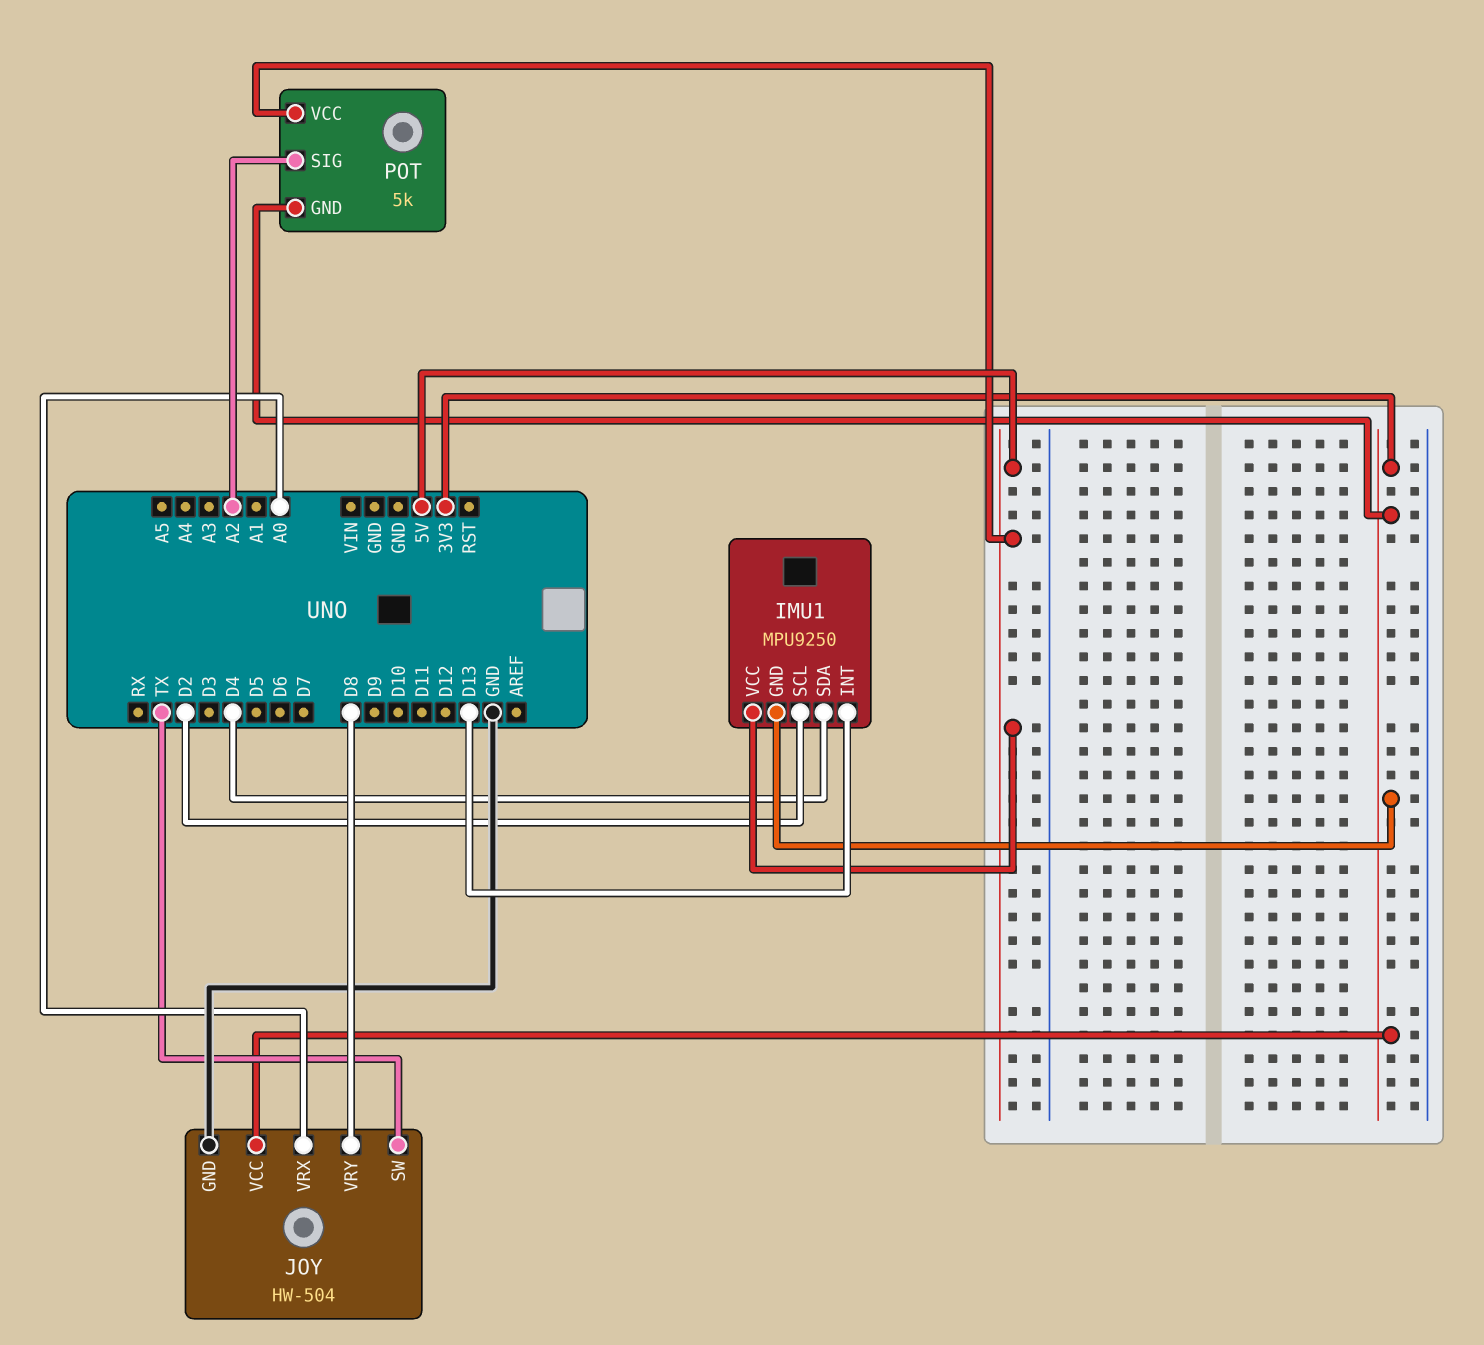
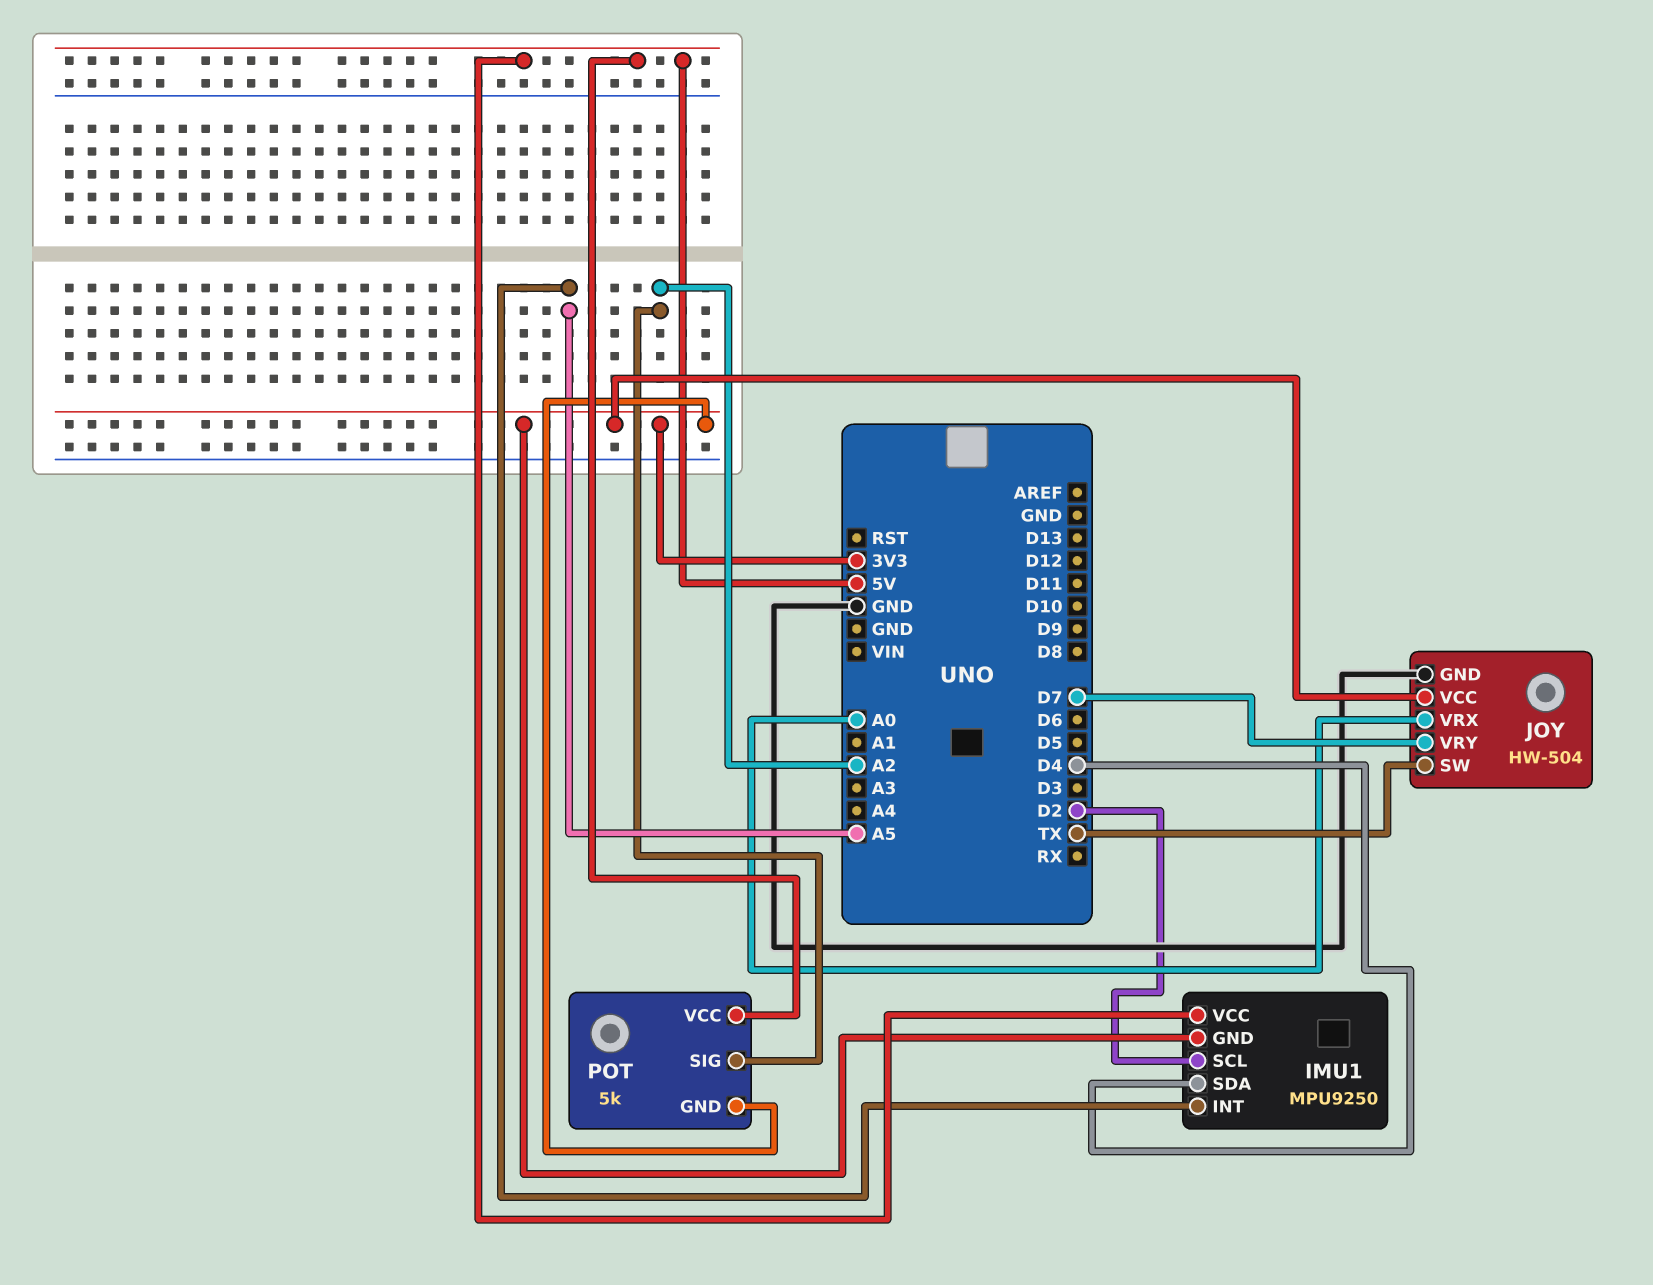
IMU1 pin INT: D13 -> A5
JOY pin VRY: D8 -> D7

